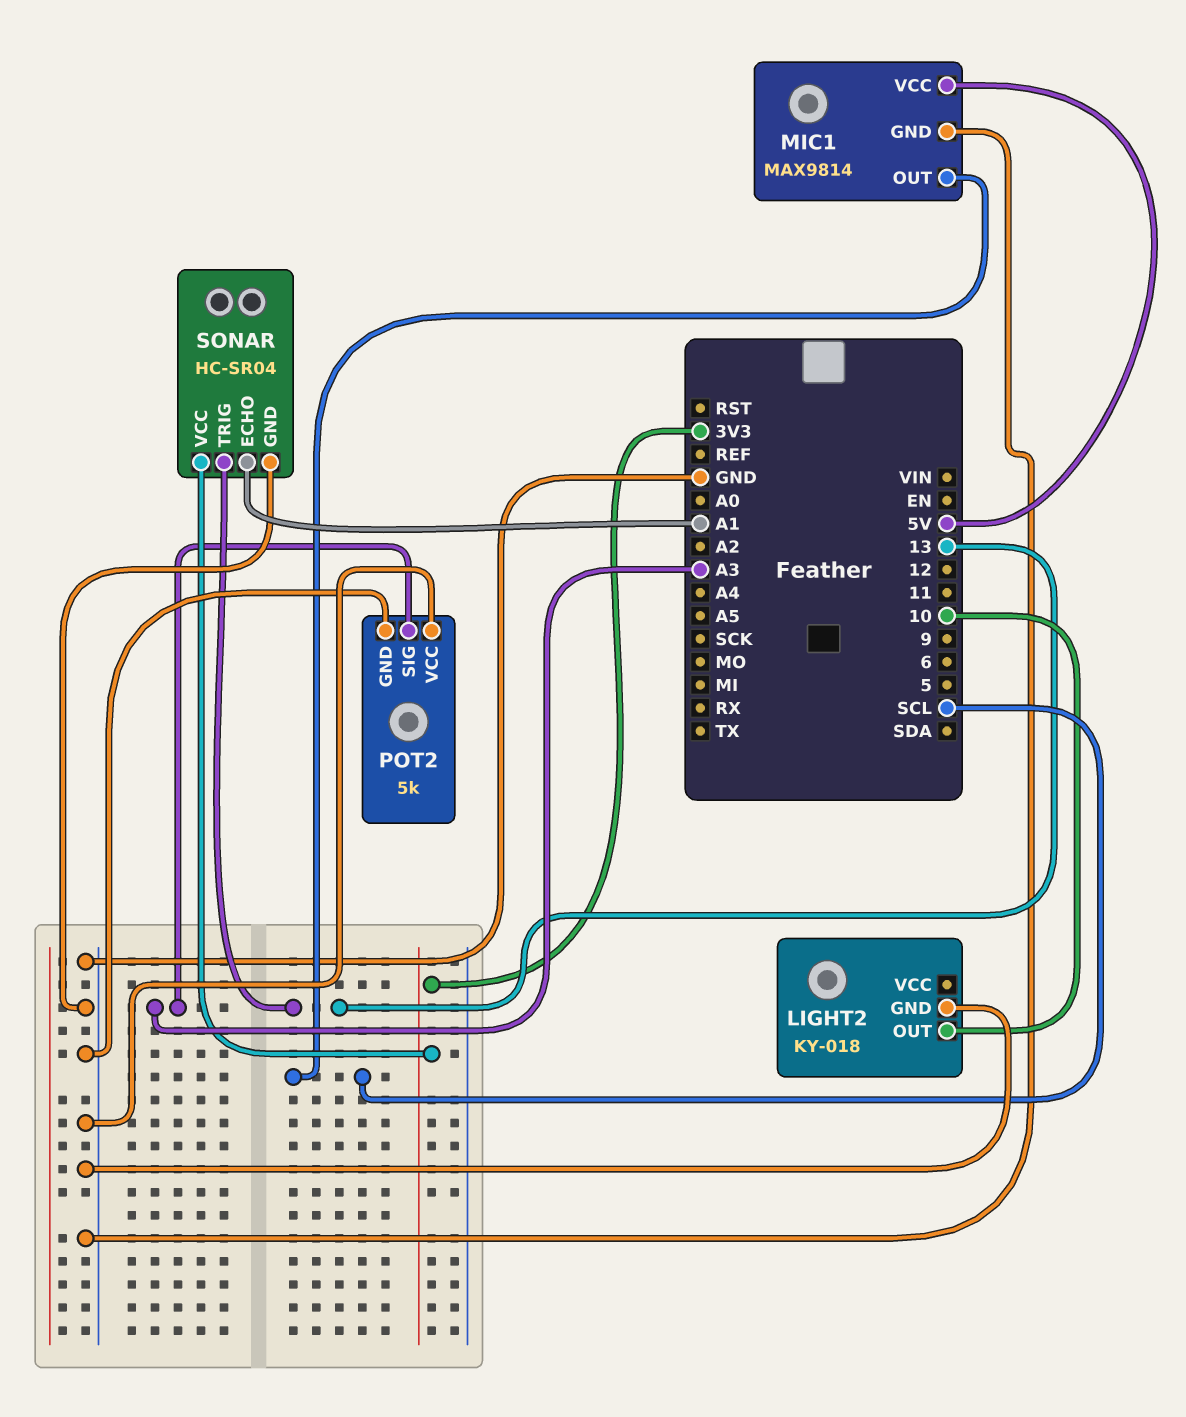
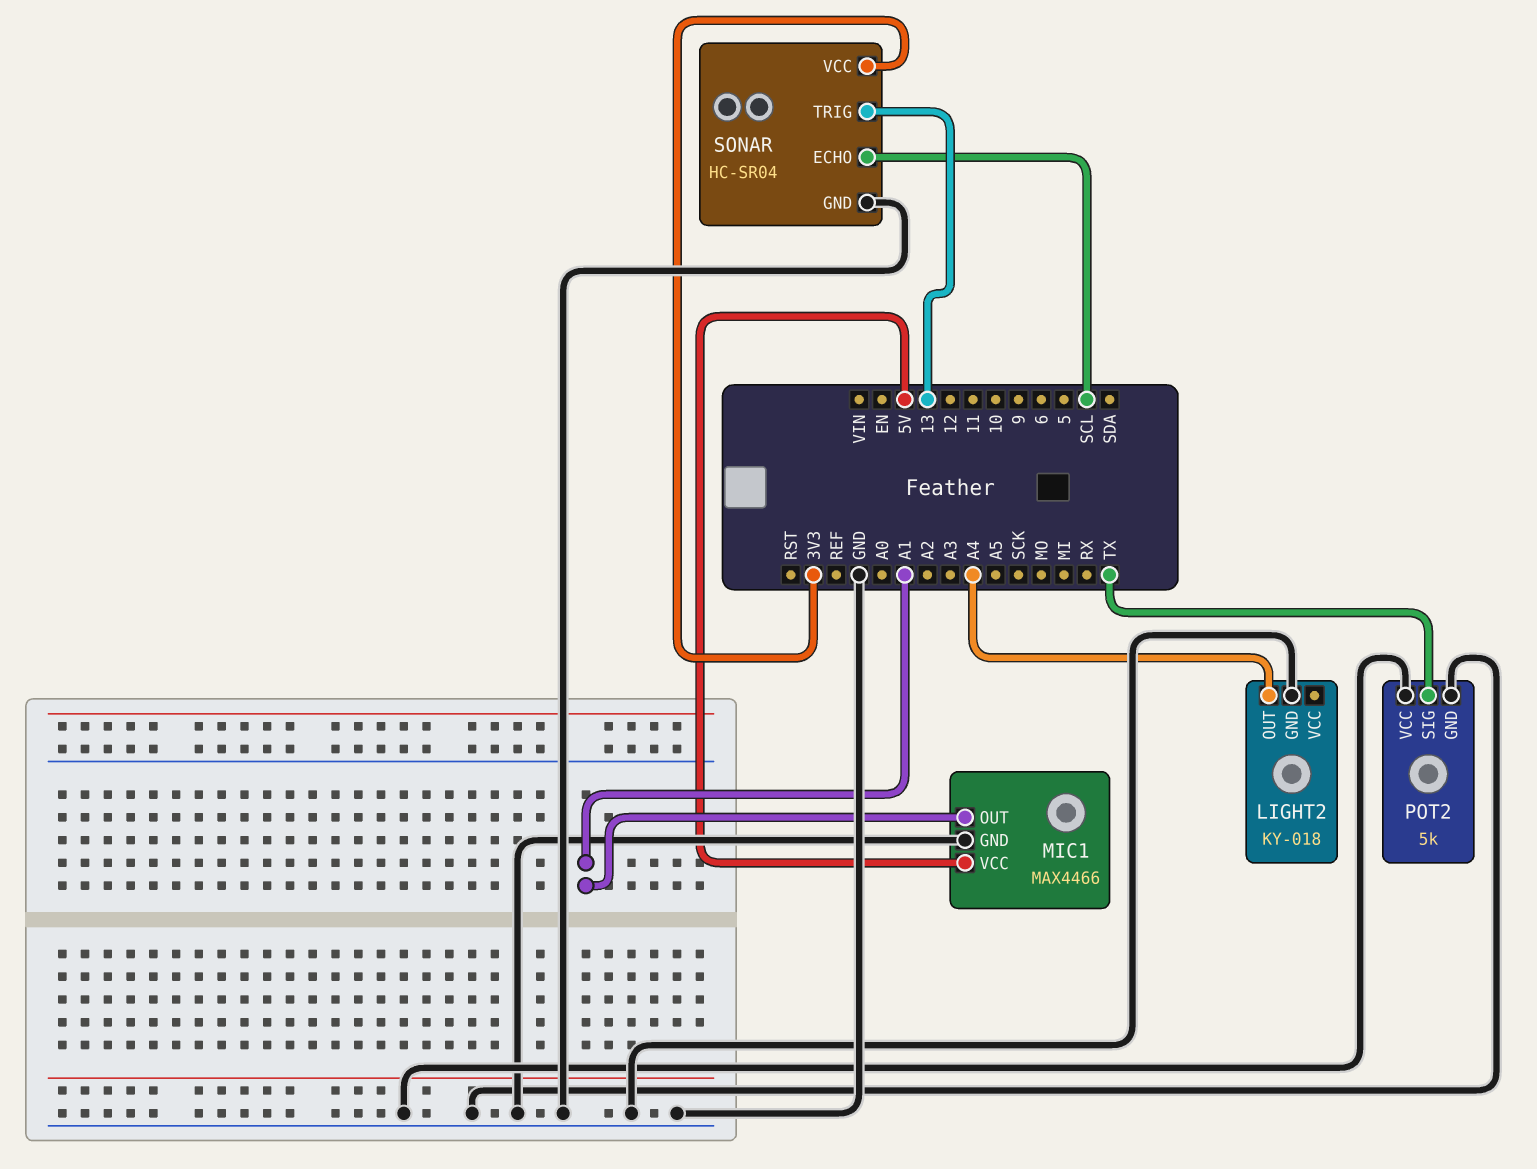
LIGHT2 pin OUT: 10 -> A4
MIC1: MAX9814 -> MAX4466
MIC1 pin OUT: SCL -> A1
POT2 pin SIG: A3 -> TX
SONAR pin ECHO: A1 -> SCL

